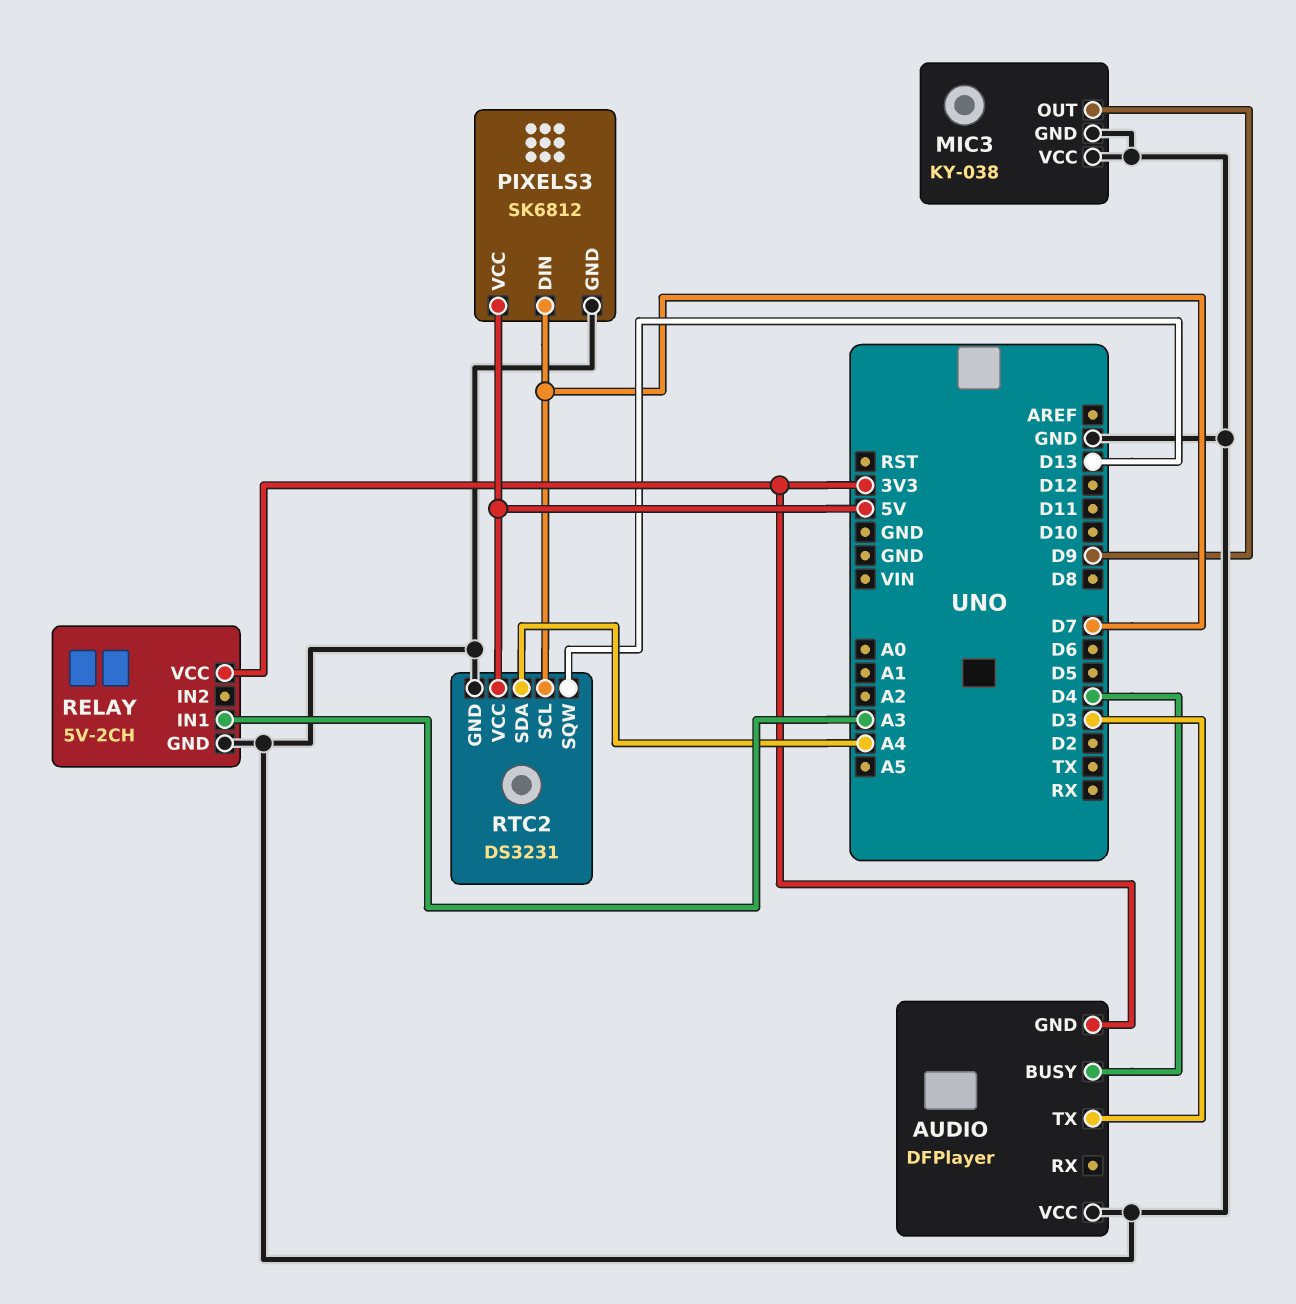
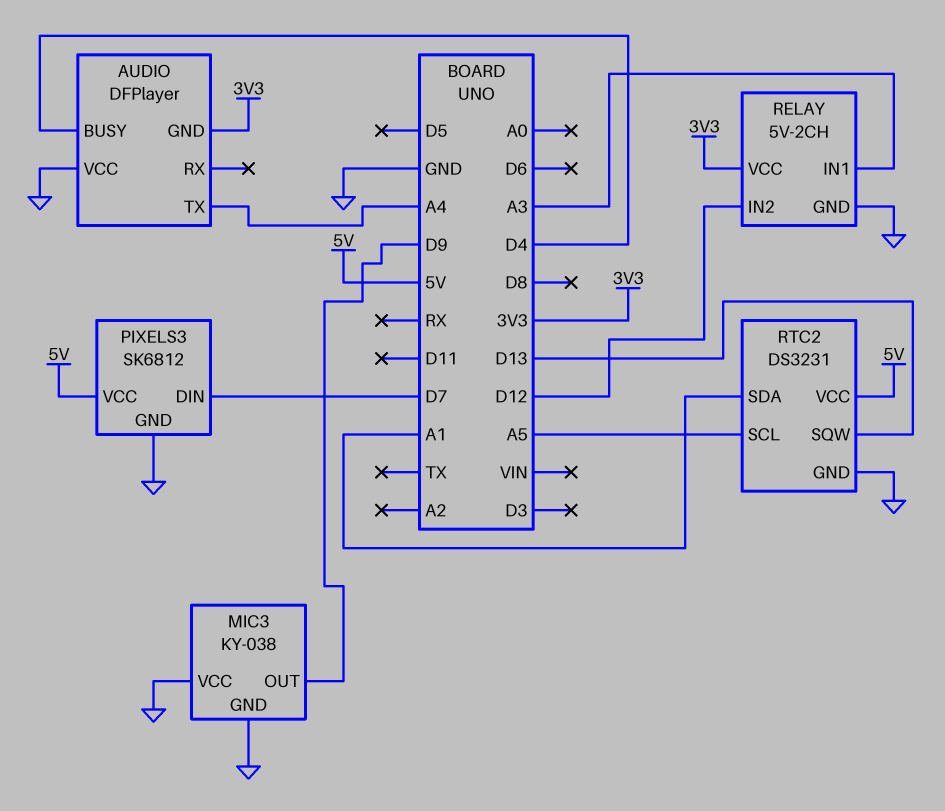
AUDIO pin TX: D3 -> A4
RELAY pin IN2: none -> D12
RTC2 pin SCL: D7 -> A5
RTC2 pin SDA: A4 -> A1

